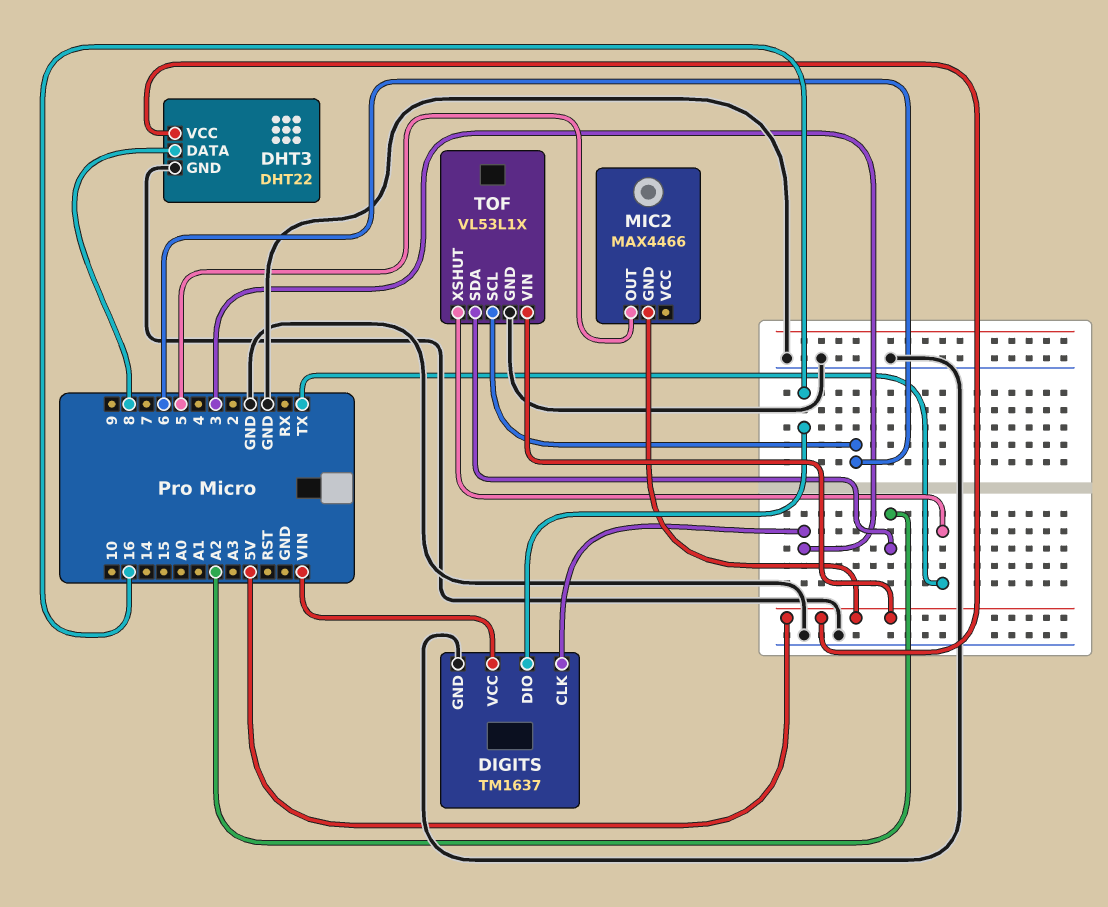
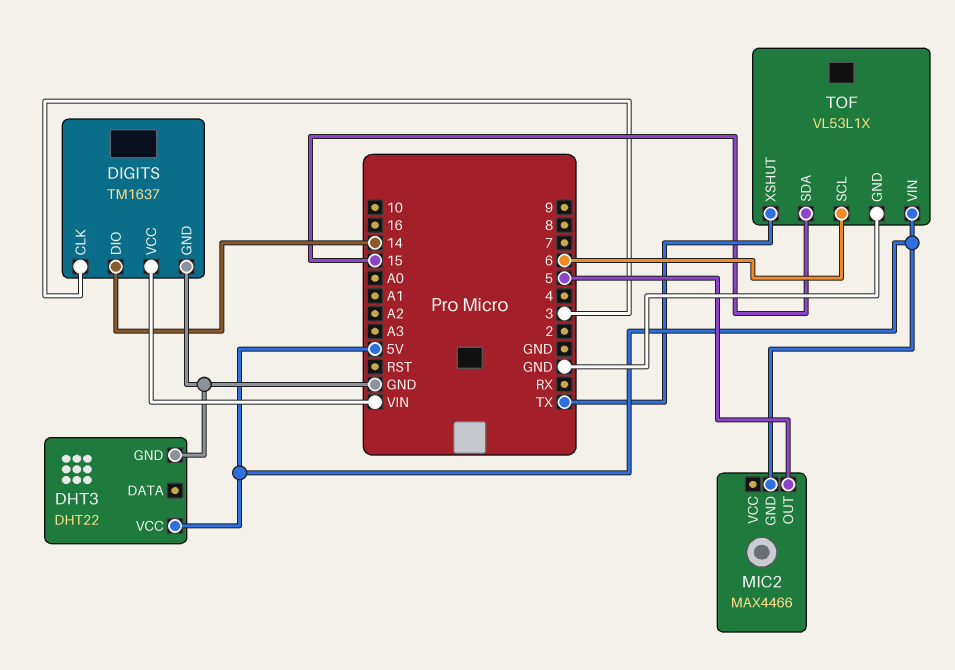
DHT3 pin DATA: 8 -> none
DIGITS pin DIO: 16 -> 14
TOF pin SDA: A2 -> 15

